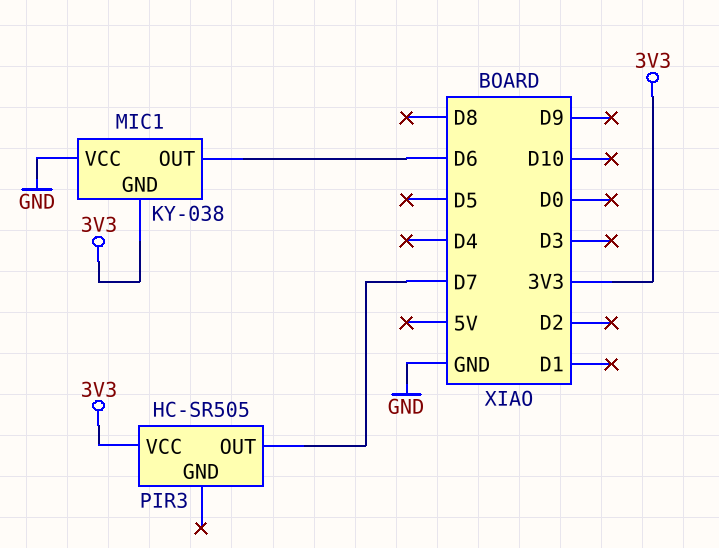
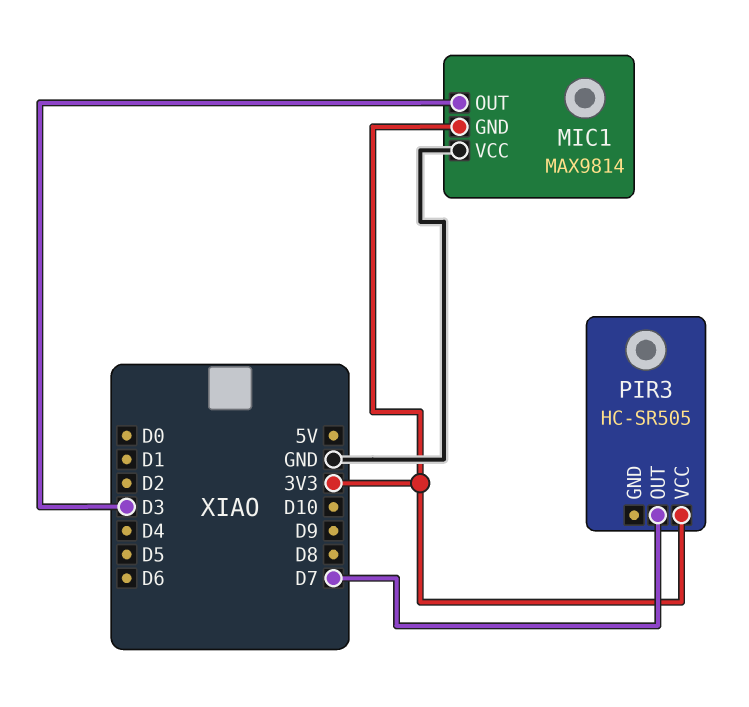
MIC1: KY-038 -> MAX9814
MIC1 pin OUT: D6 -> D3

